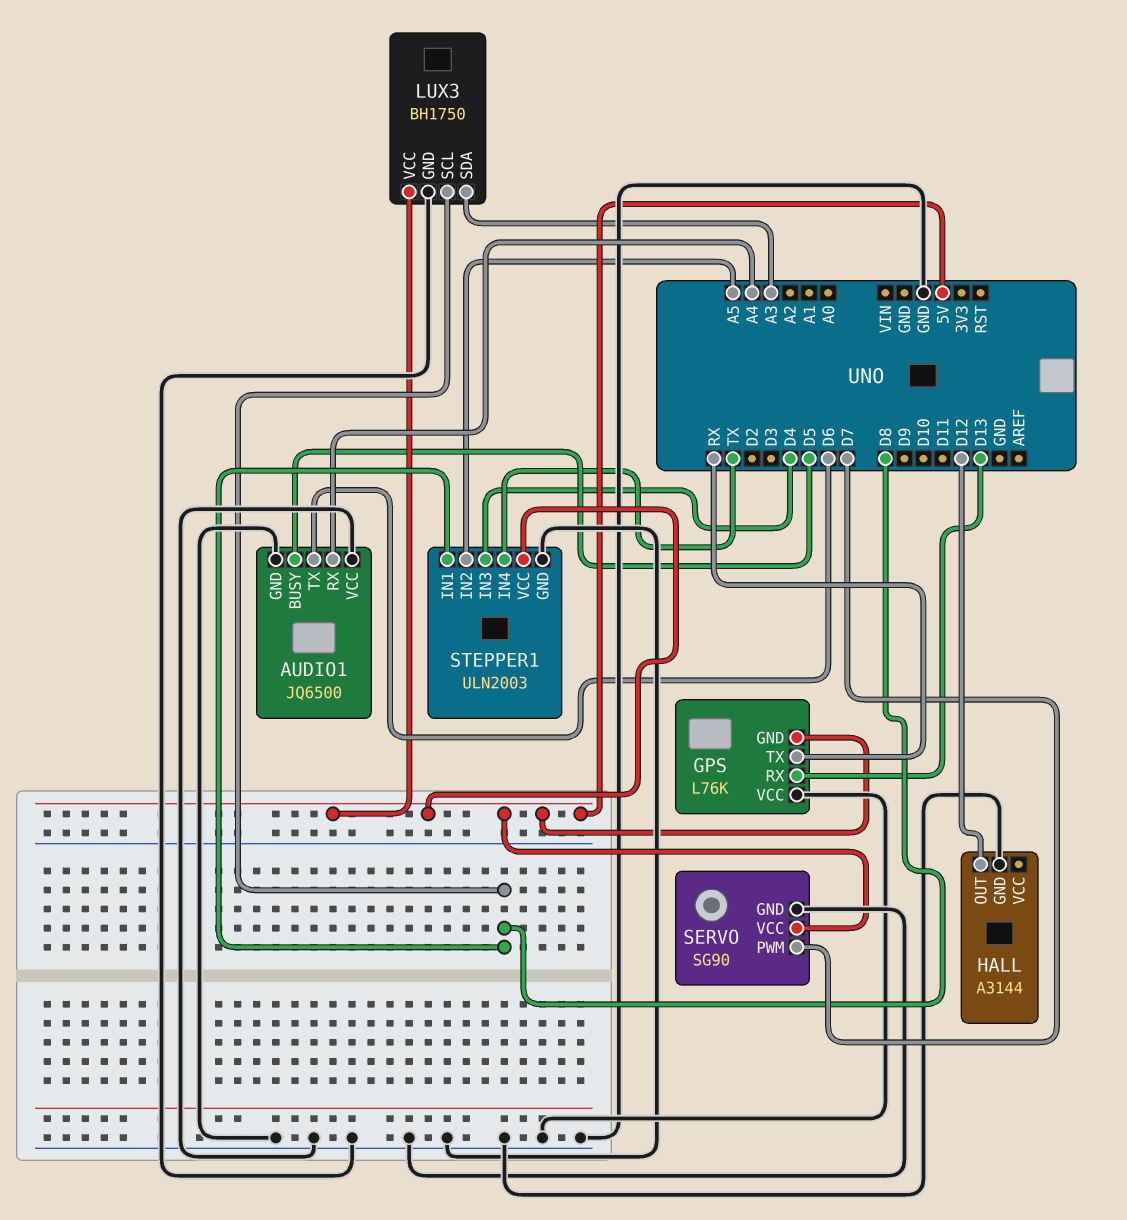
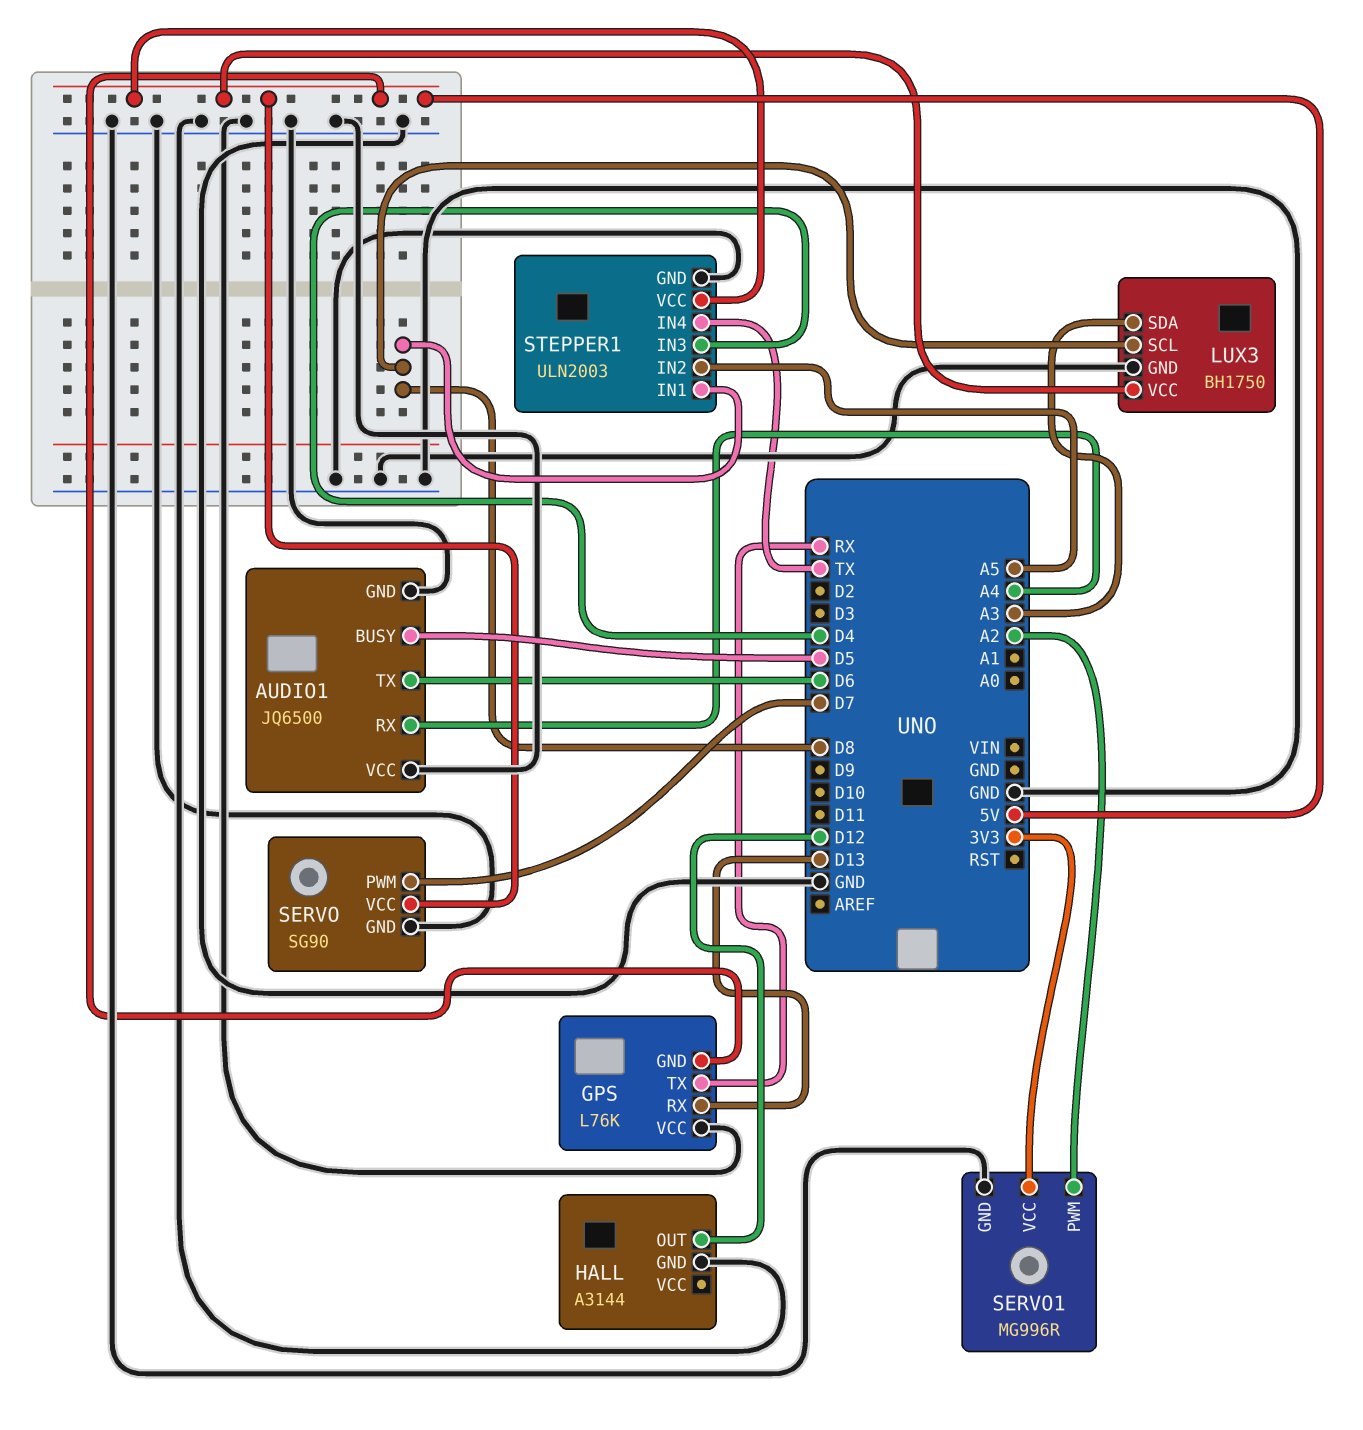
SERVO1: none -> MG996R
SERVO1 pin GND: none -> GND
SERVO1 pin PWM: none -> A2
SERVO1 pin VCC: none -> 3V3

